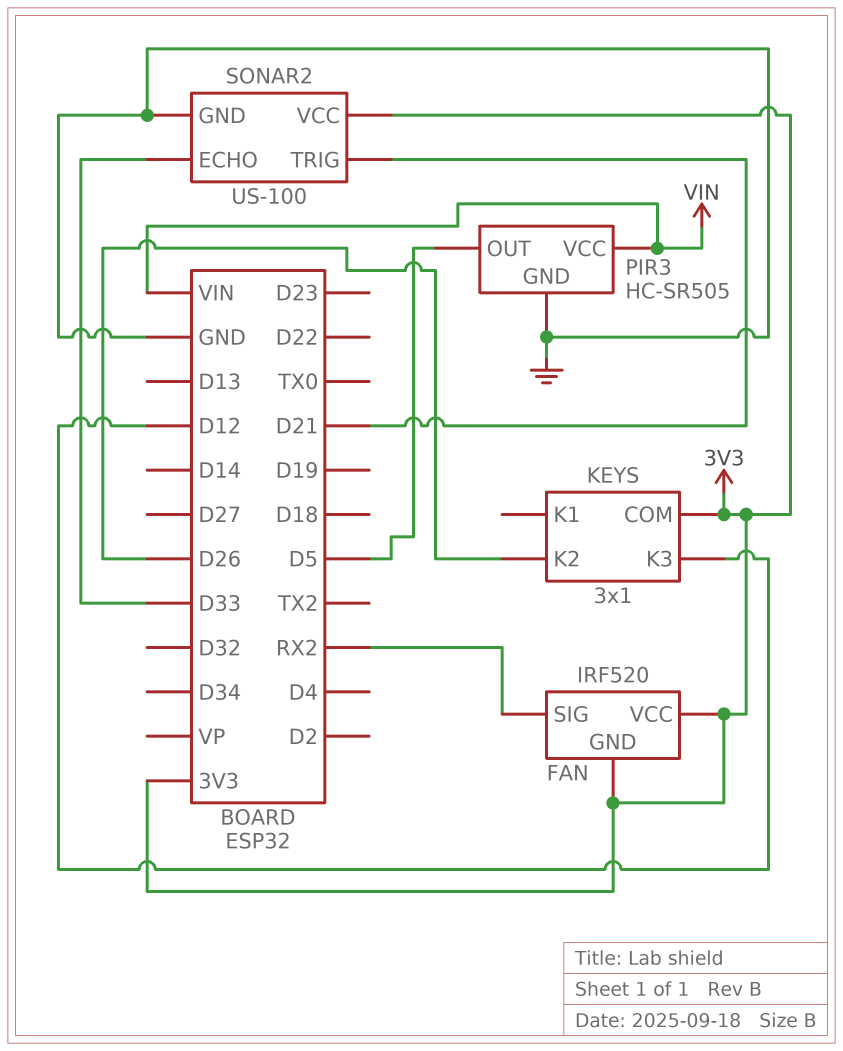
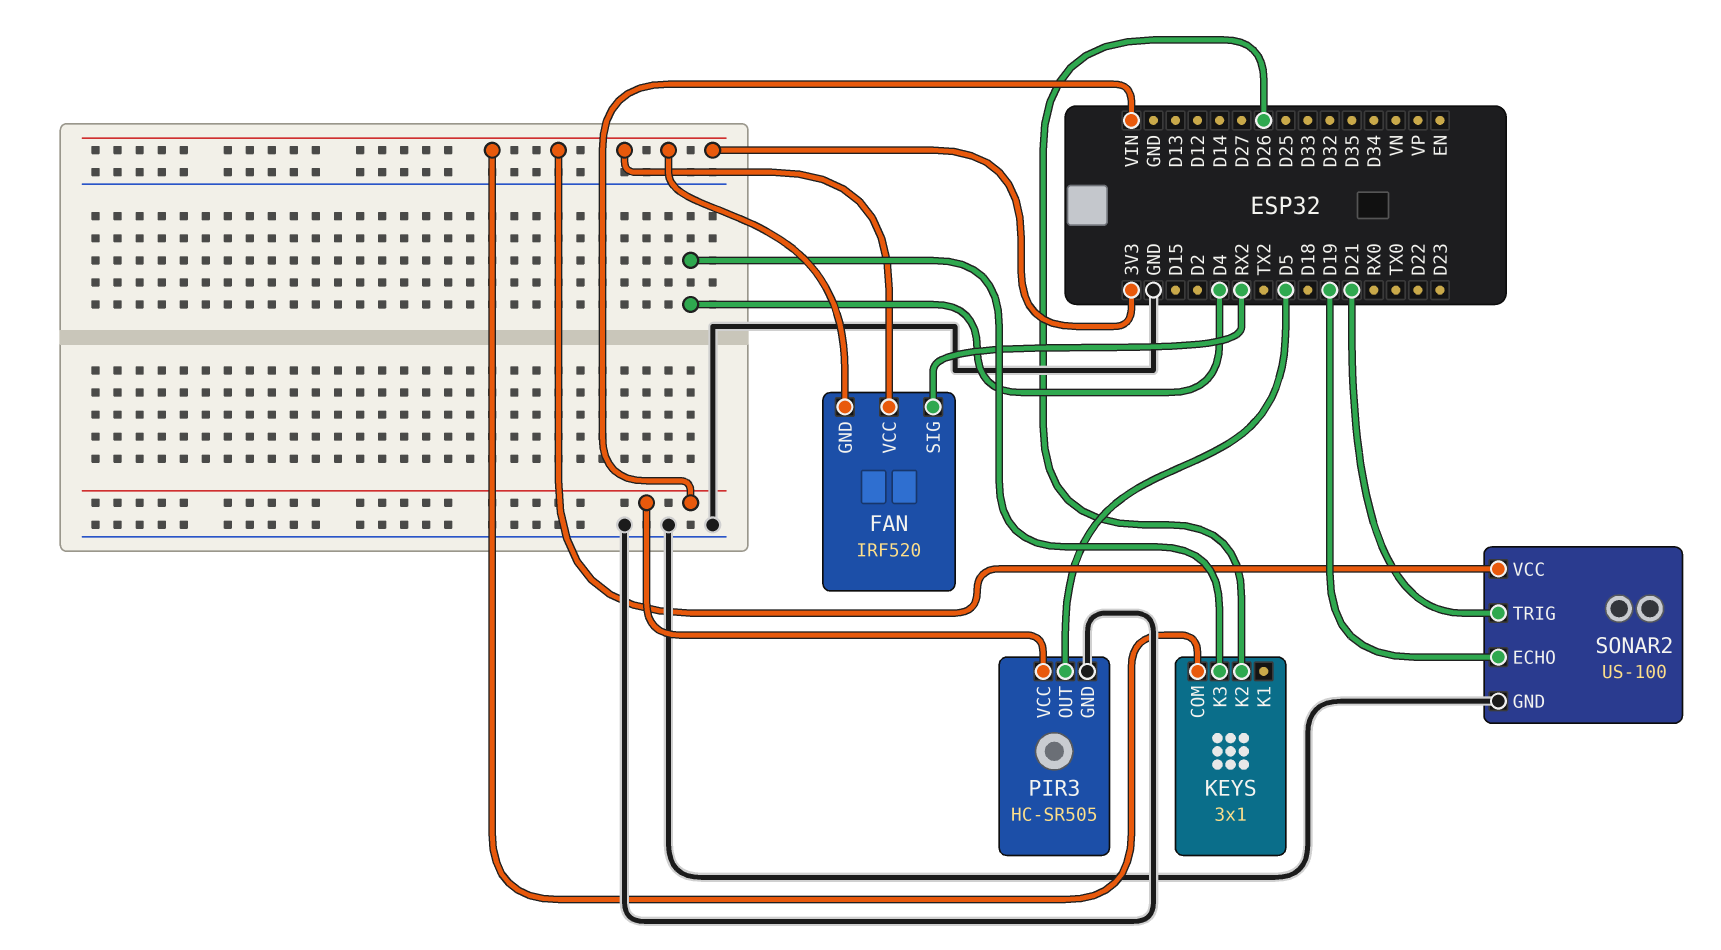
KEYS pin K3: D12 -> D4
SONAR2 pin ECHO: D33 -> D19

